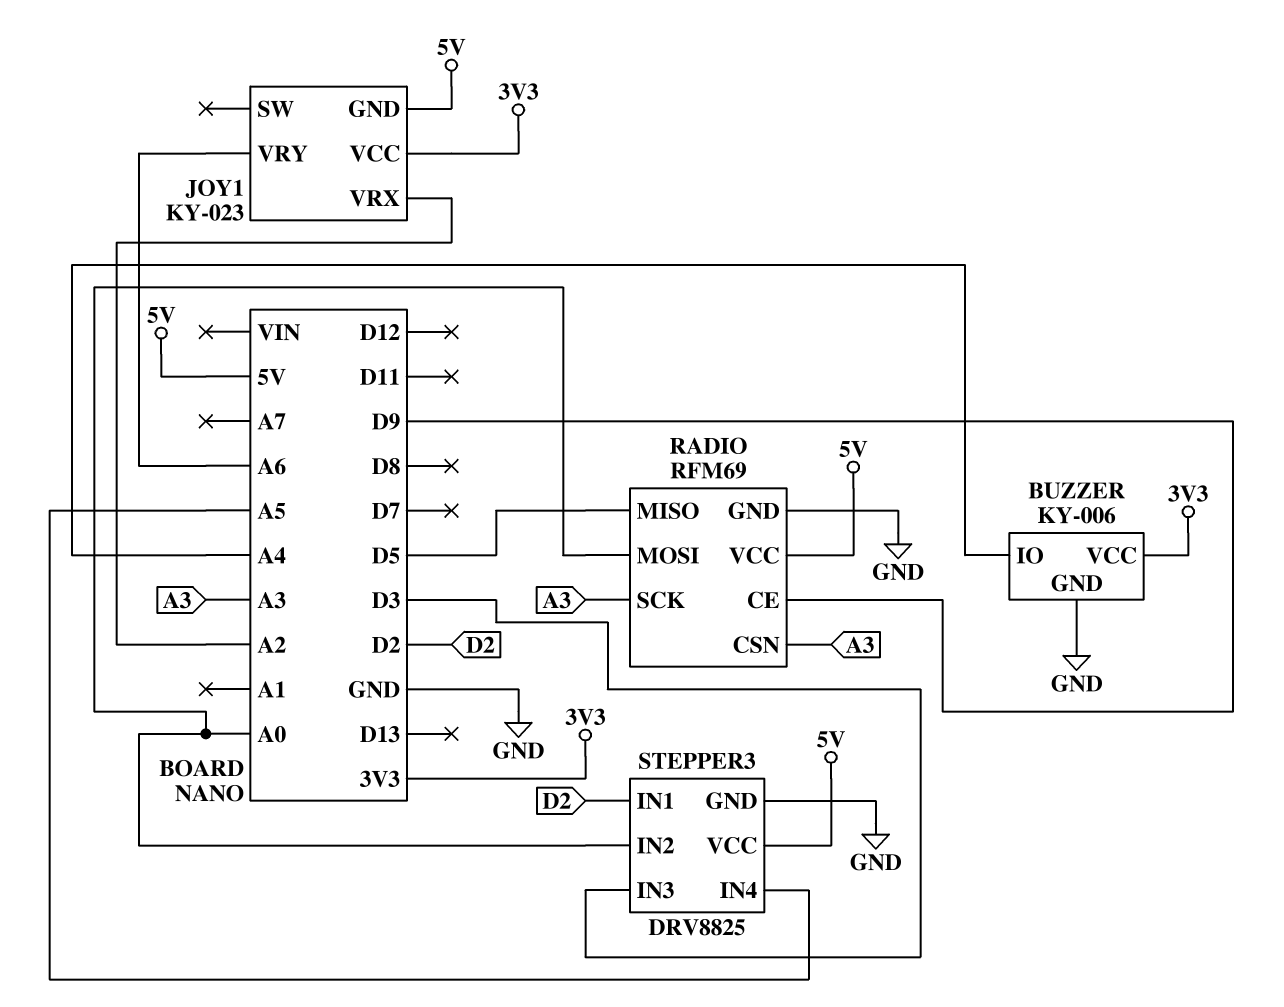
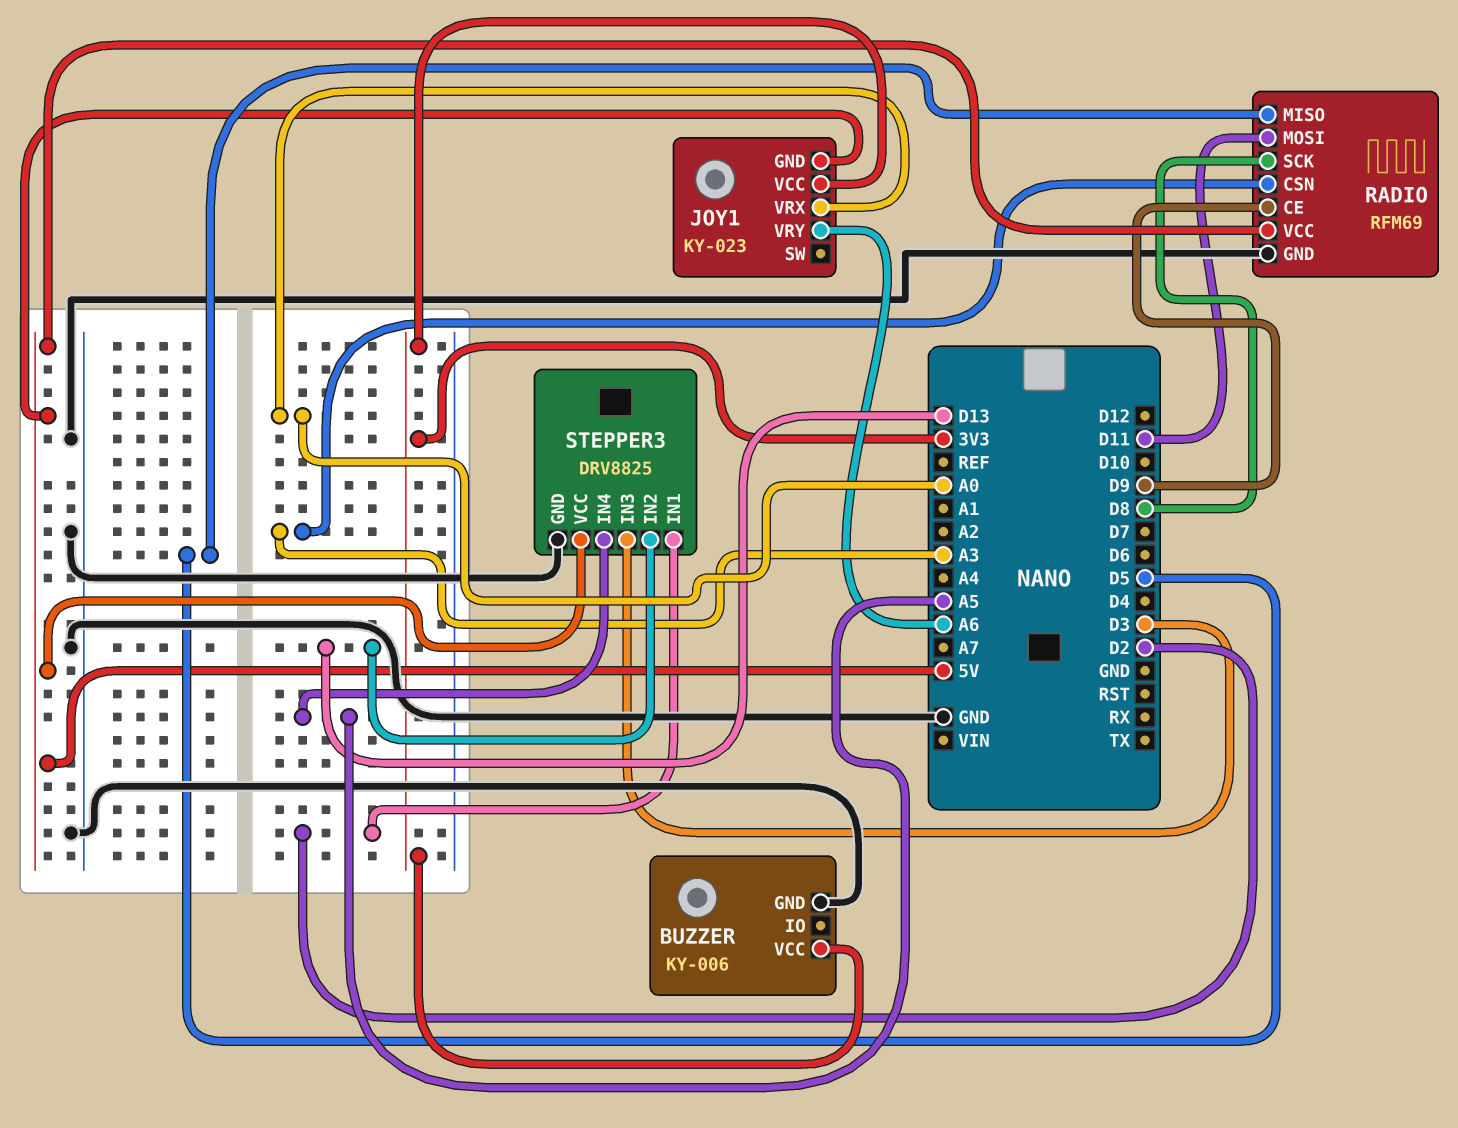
BUZZER pin IO: A4 -> none
JOY1 pin VRX: A2 -> A0
RADIO pin MOSI: A0 -> D11
RADIO pin SCK: A3 -> D8
STEPPER3 pin IN2: A0 -> D13

